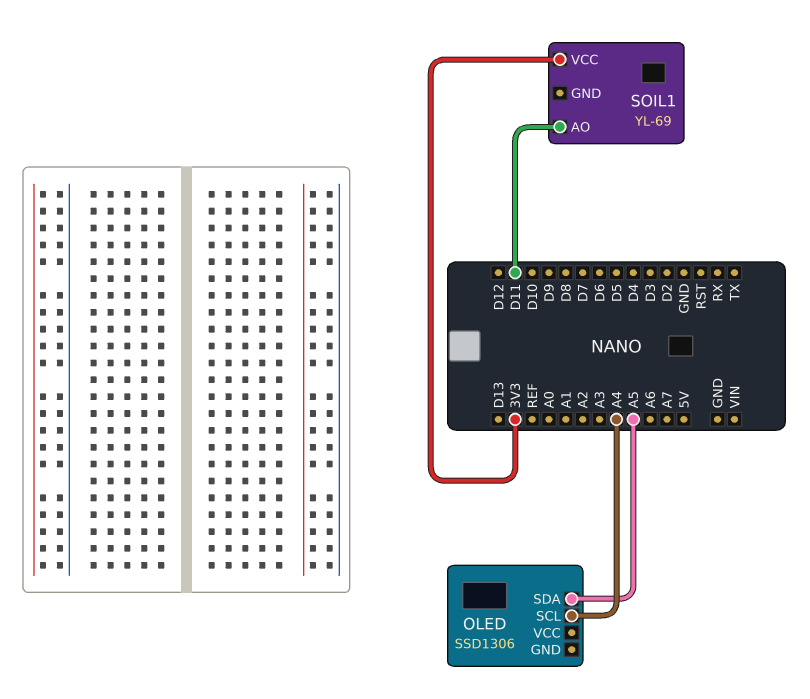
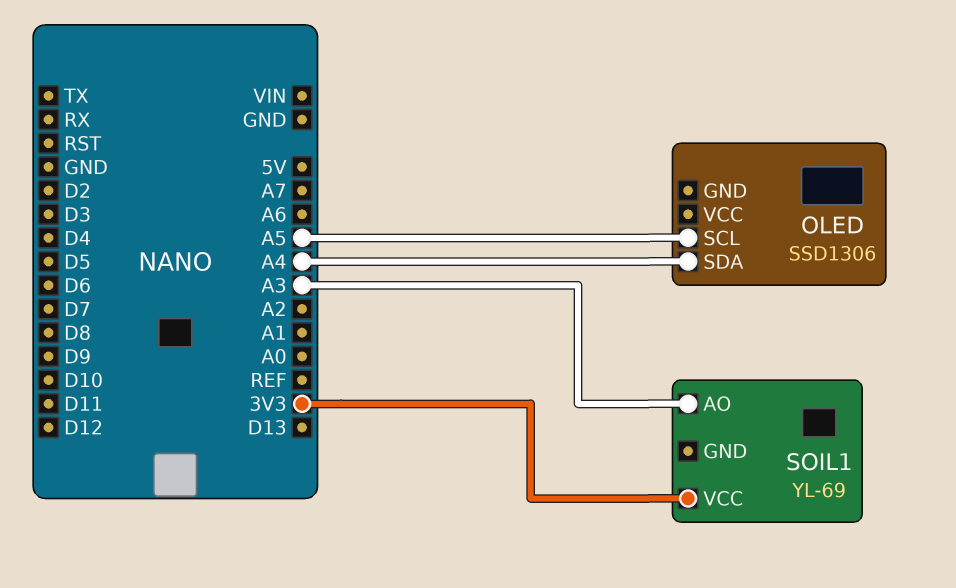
OLED pin SCL: A4 -> A5
OLED pin SDA: A5 -> A4
SOIL1 pin AO: D11 -> A3

